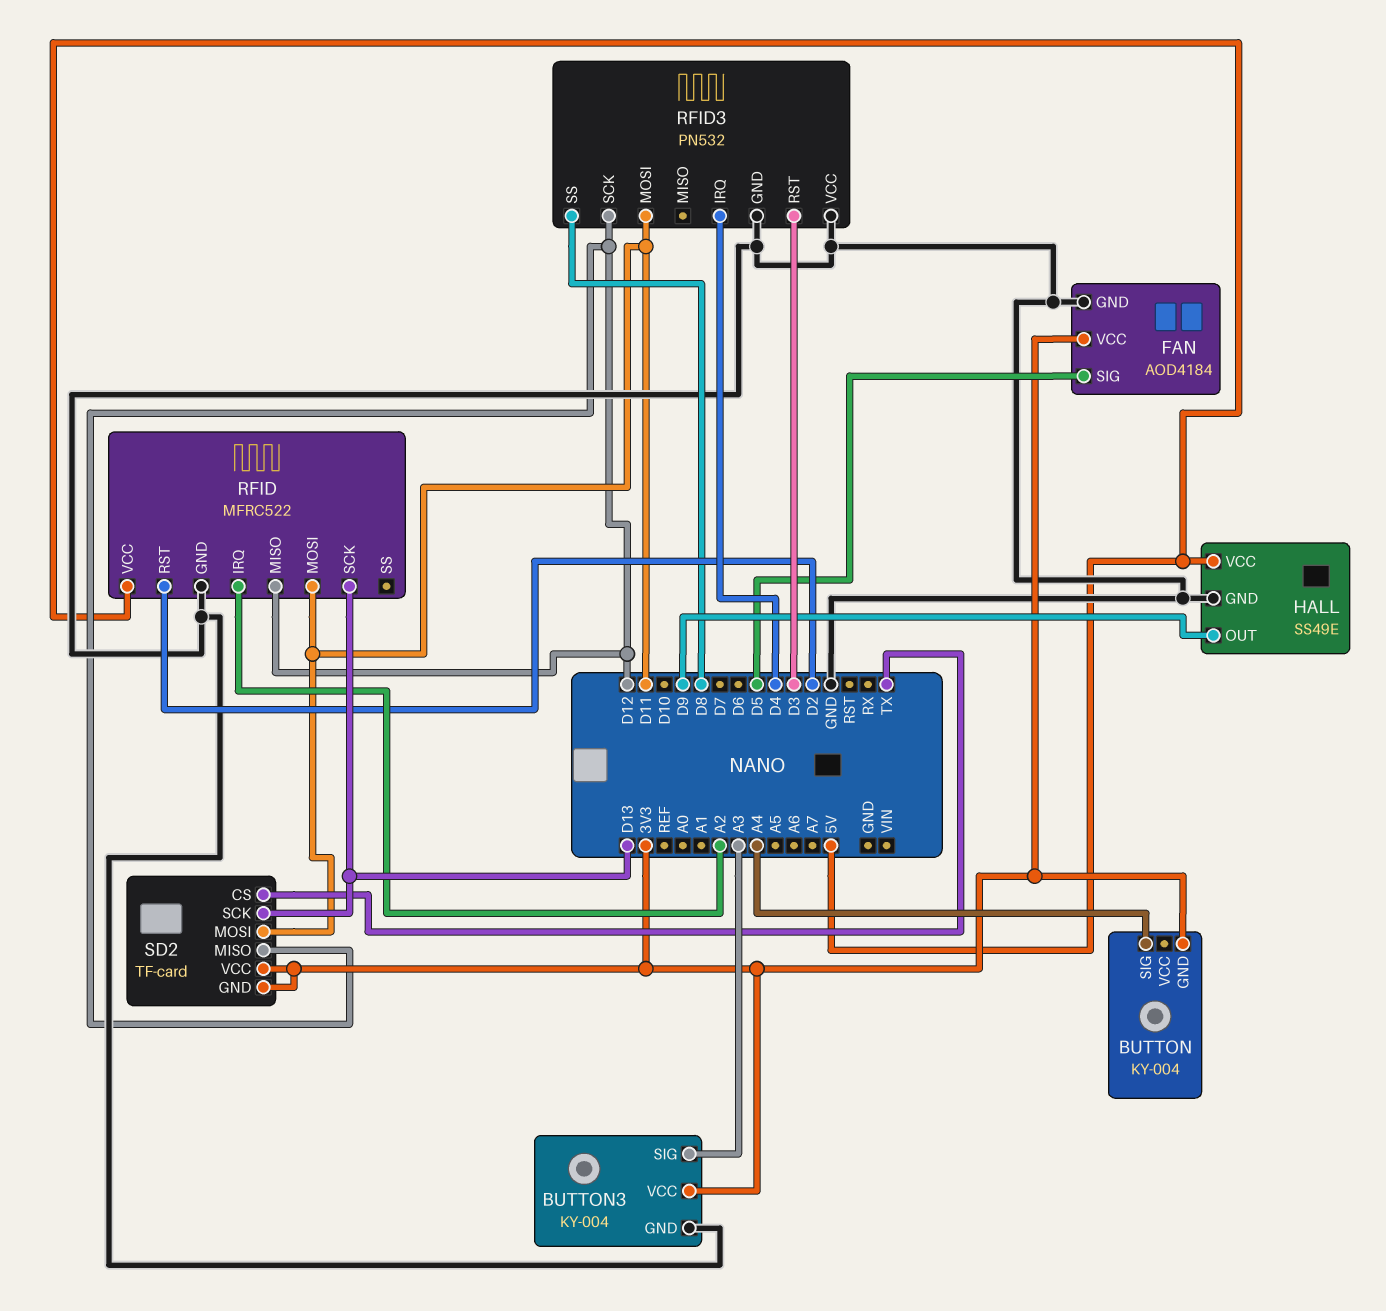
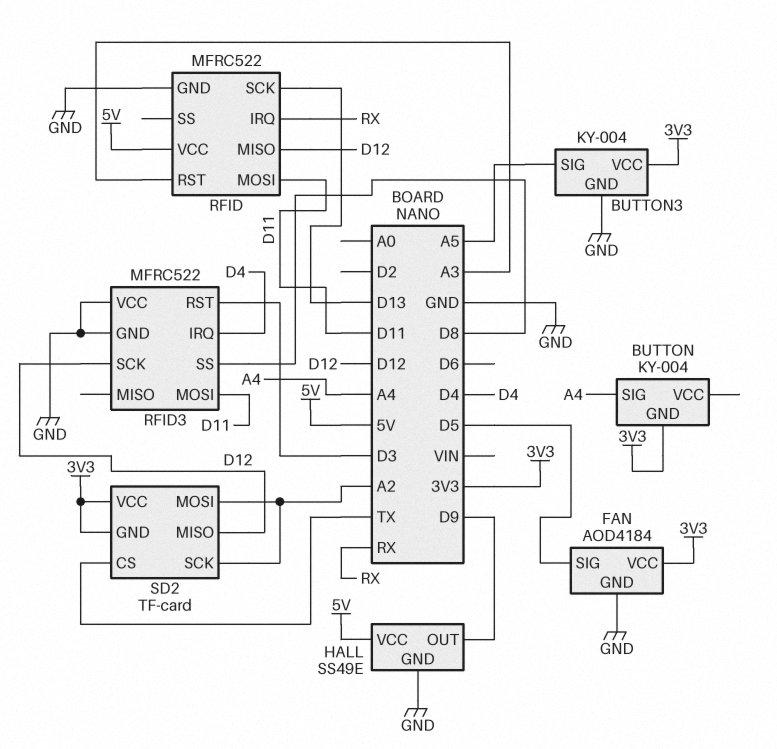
BUTTON3 pin SIG: A3 -> A5
RFID pin IRQ: A2 -> RX
RFID pin RST: D2 -> A3
RFID3: PN532 -> MFRC522
SD2 pin MOSI: D11 -> A2
SD2 pin SCK: D13 -> A2

